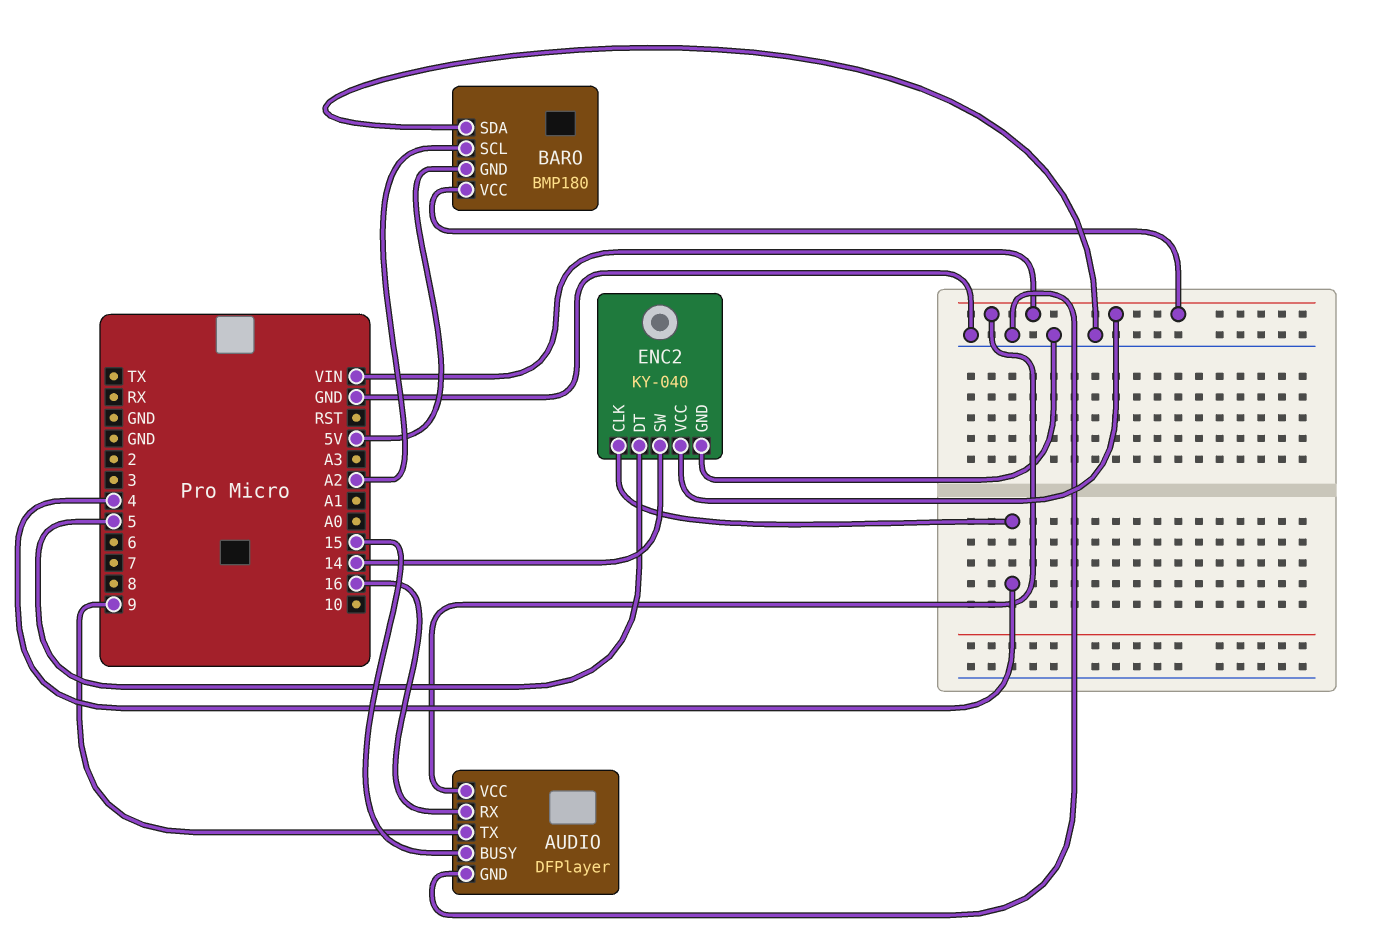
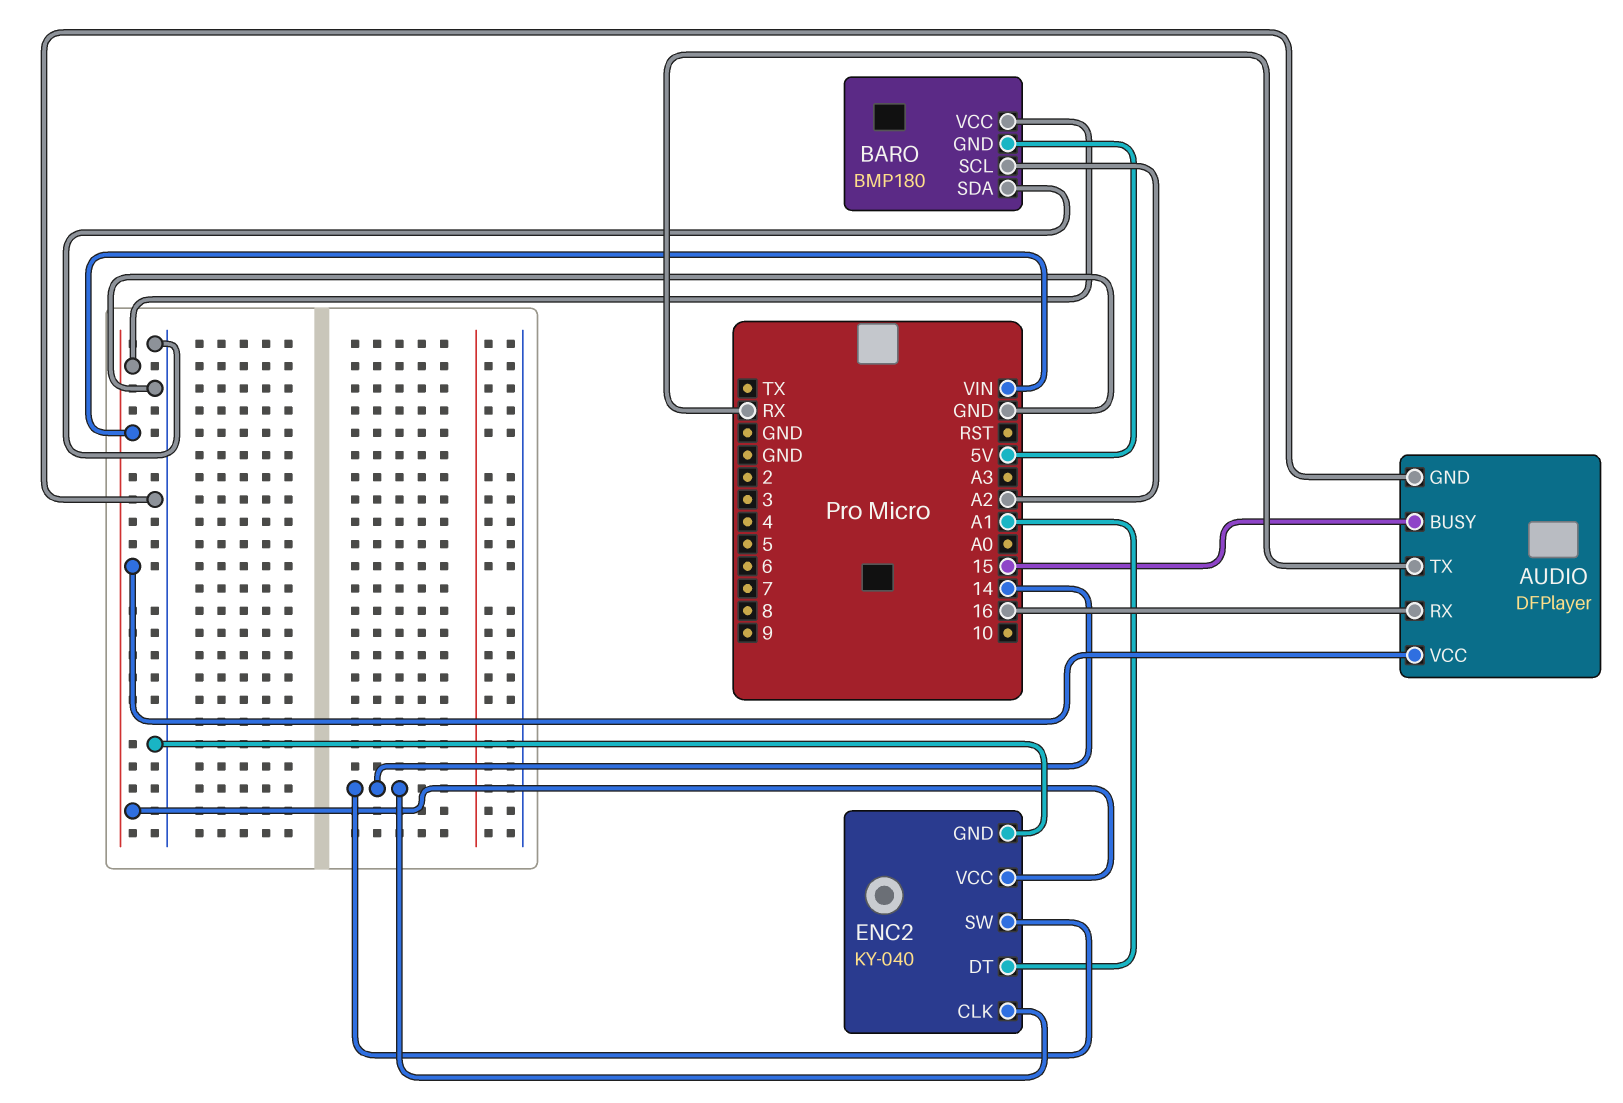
AUDIO pin TX: 9 -> RX
ENC2 pin CLK: 4 -> 14
ENC2 pin DT: 5 -> A1

